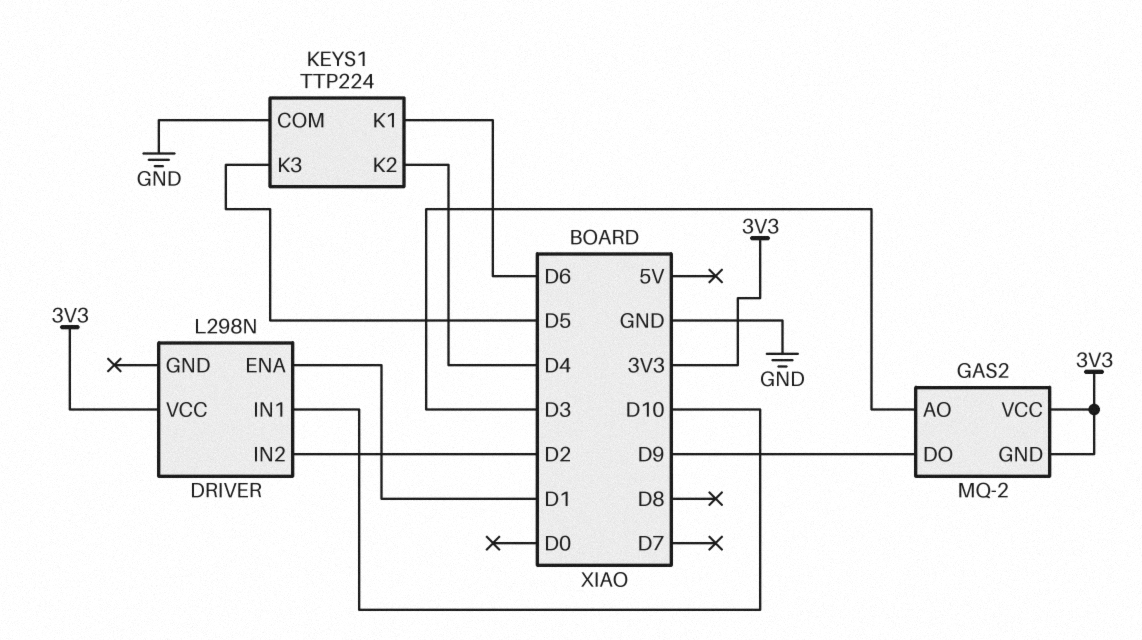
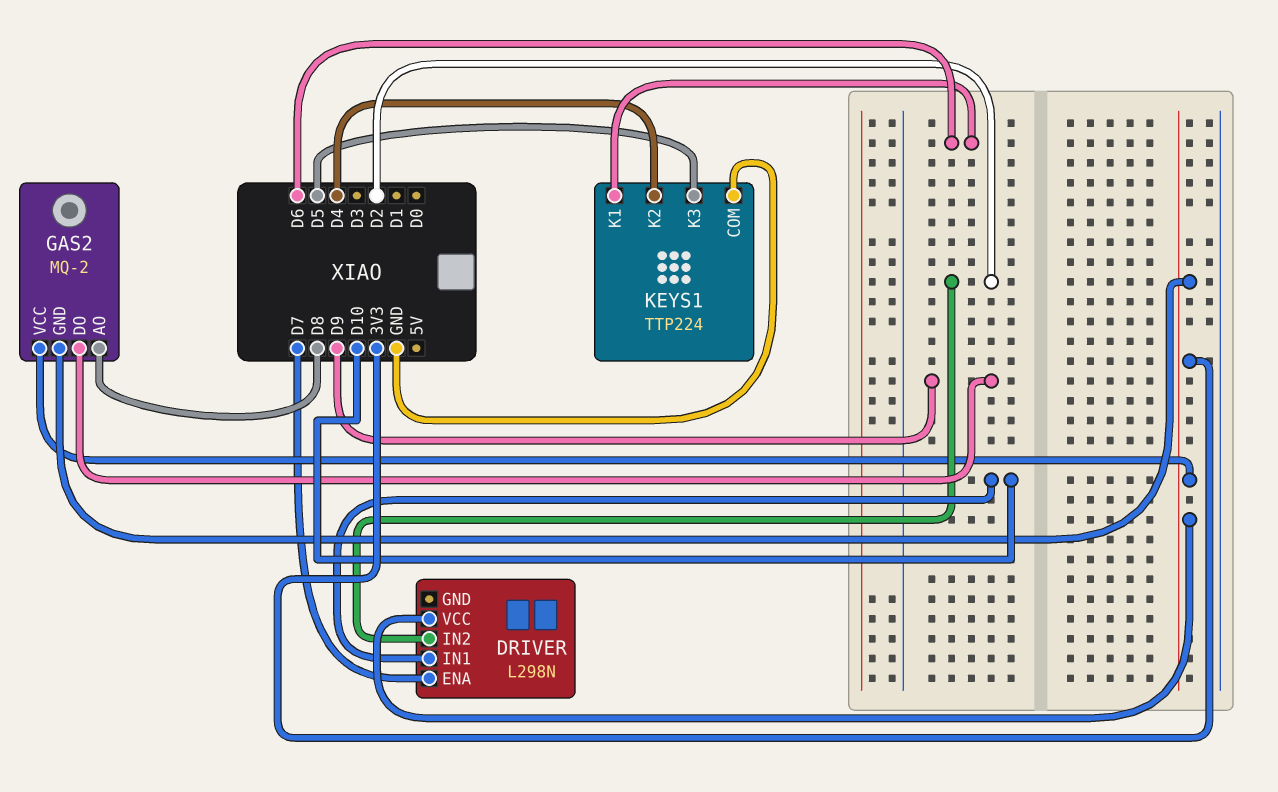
DRIVER pin ENA: D1 -> D7
GAS2 pin AO: D3 -> D8

